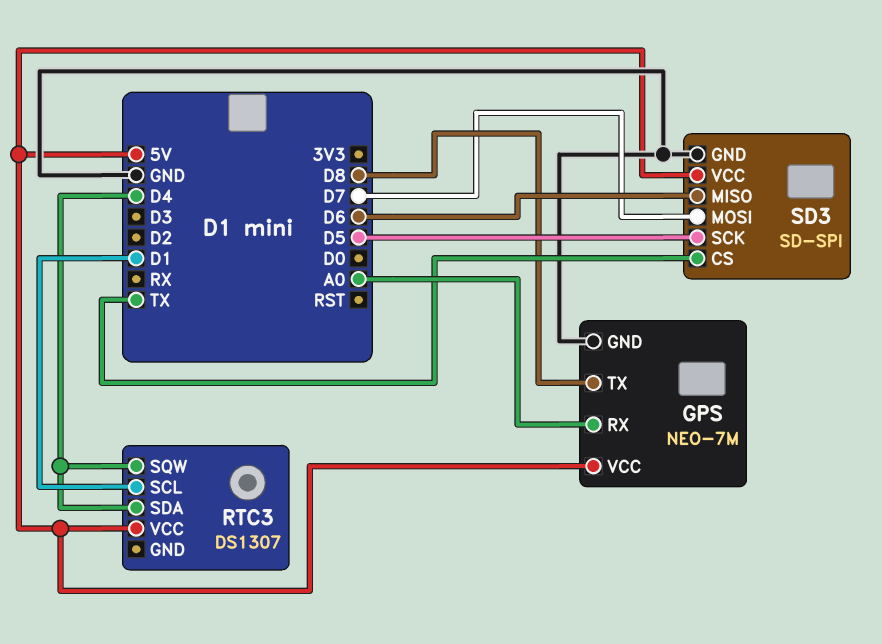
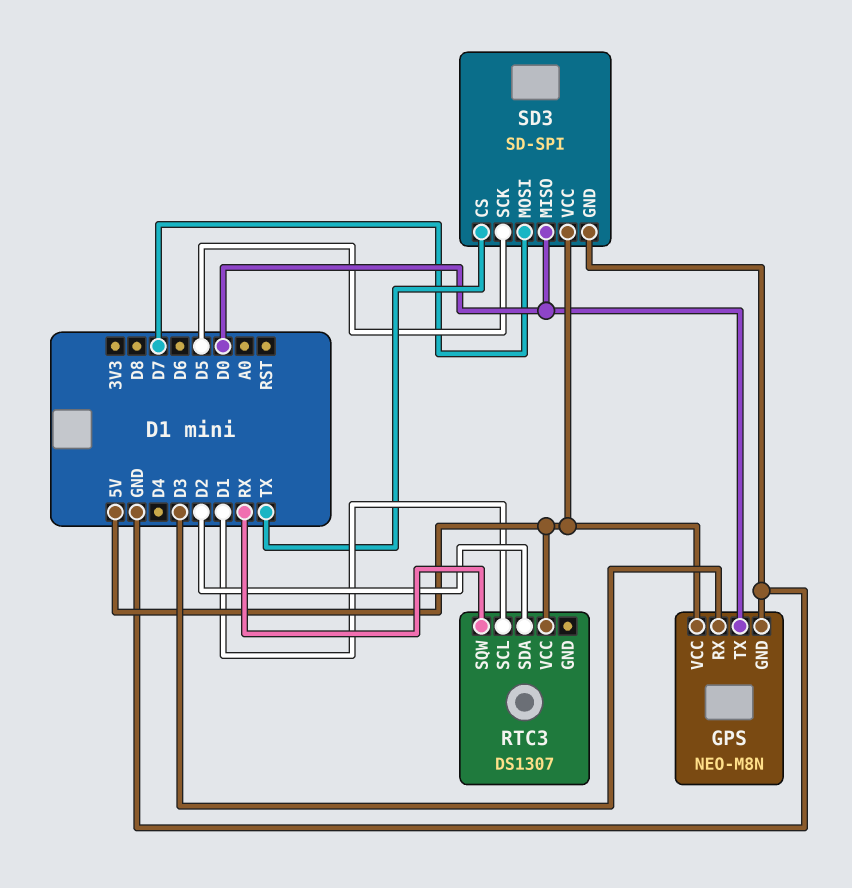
GPS: NEO-7M -> NEO-M8N
GPS pin RX: A0 -> D3
GPS pin TX: D8 -> D0
RTC3 pin SDA: D4 -> D2
RTC3 pin SQW: D4 -> RX
SD3 pin MISO: D6 -> D0

